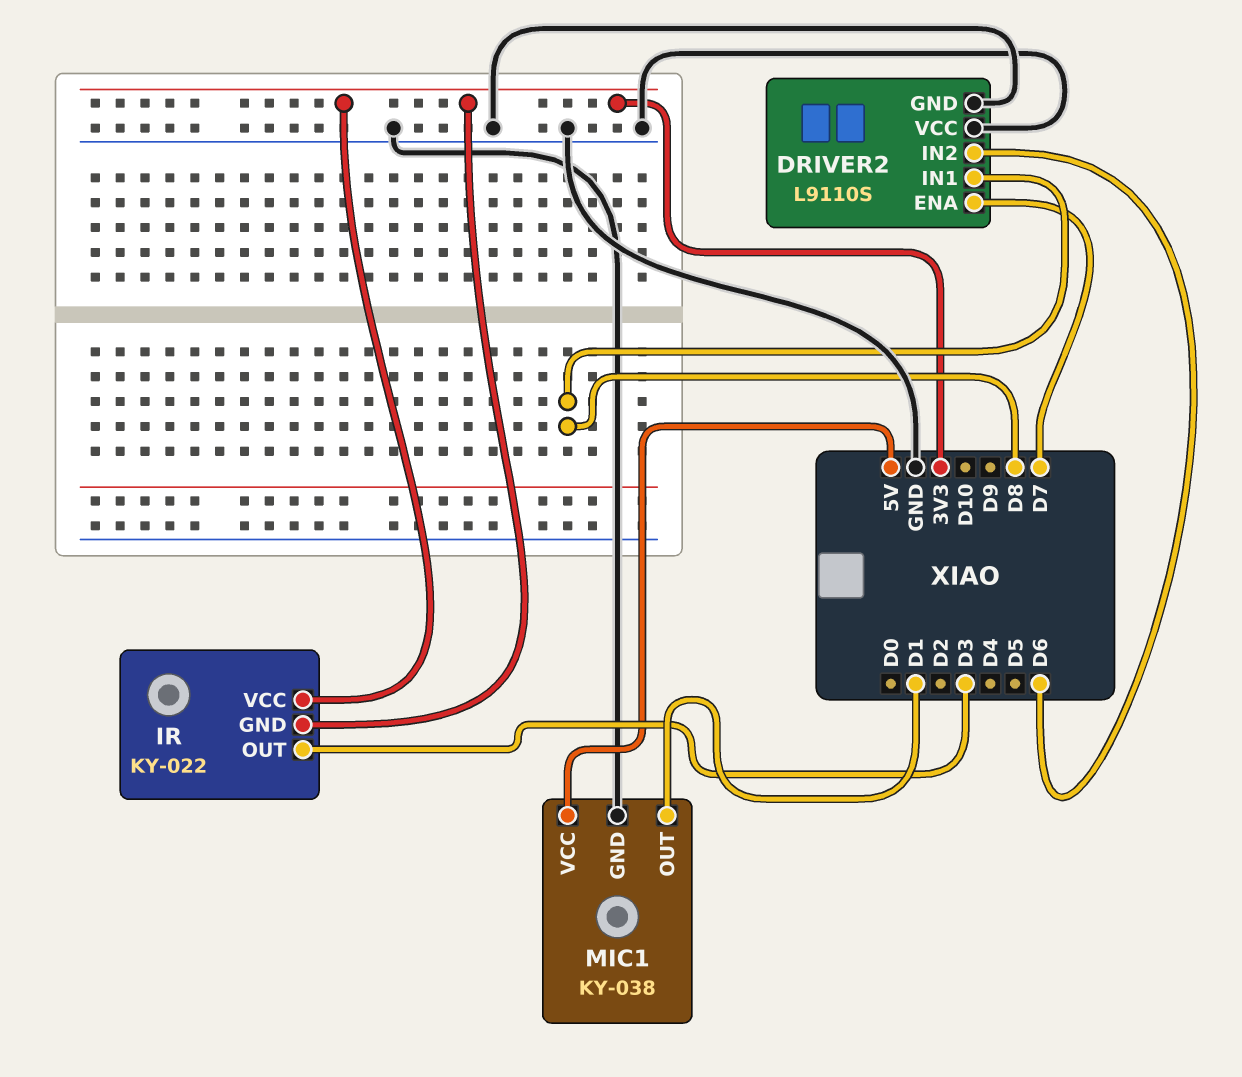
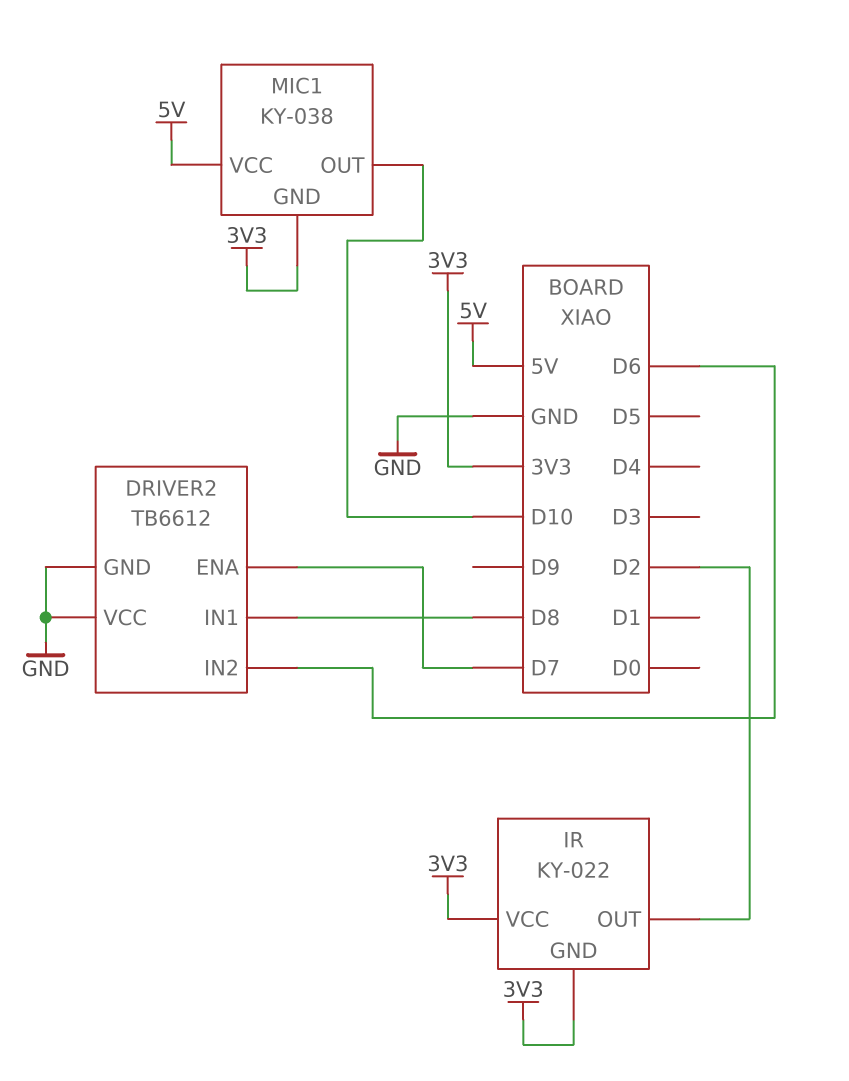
DRIVER2: L9110S -> TB6612
IR pin OUT: D3 -> D2
MIC1 pin GND: GND -> 3V3
MIC1 pin OUT: D1 -> D10

